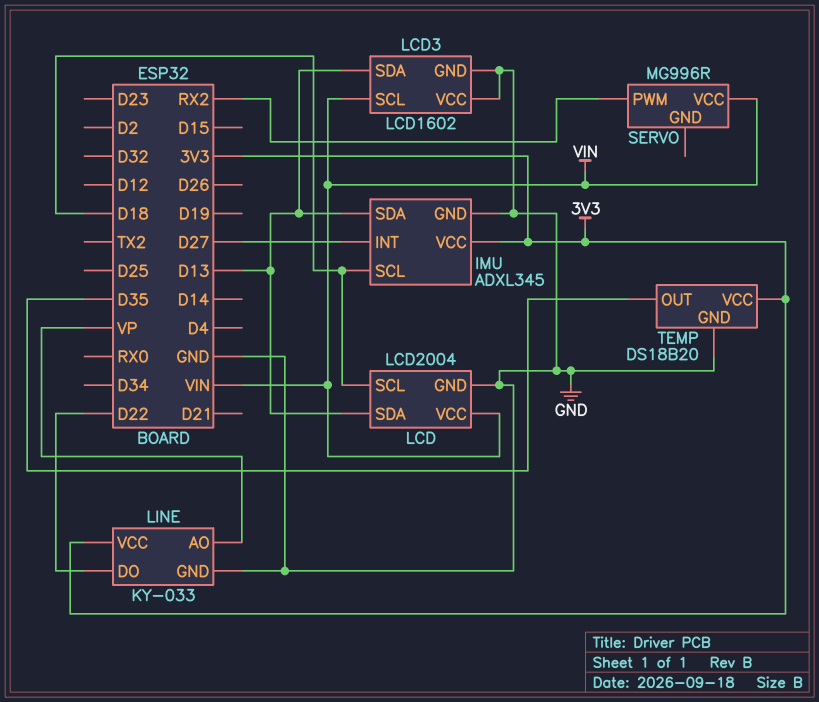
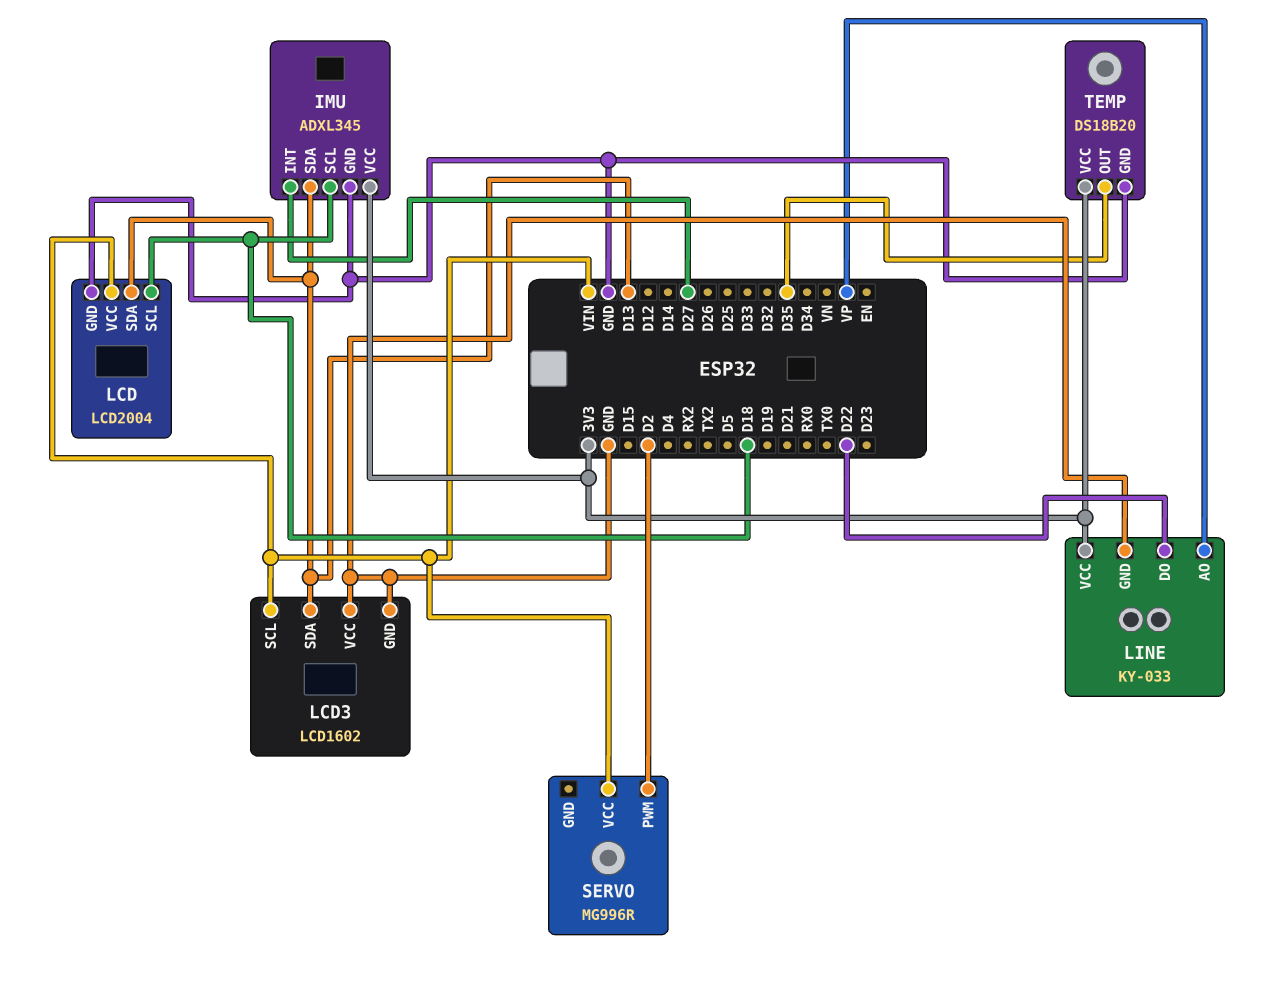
SERVO pin PWM: RX2 -> D2

